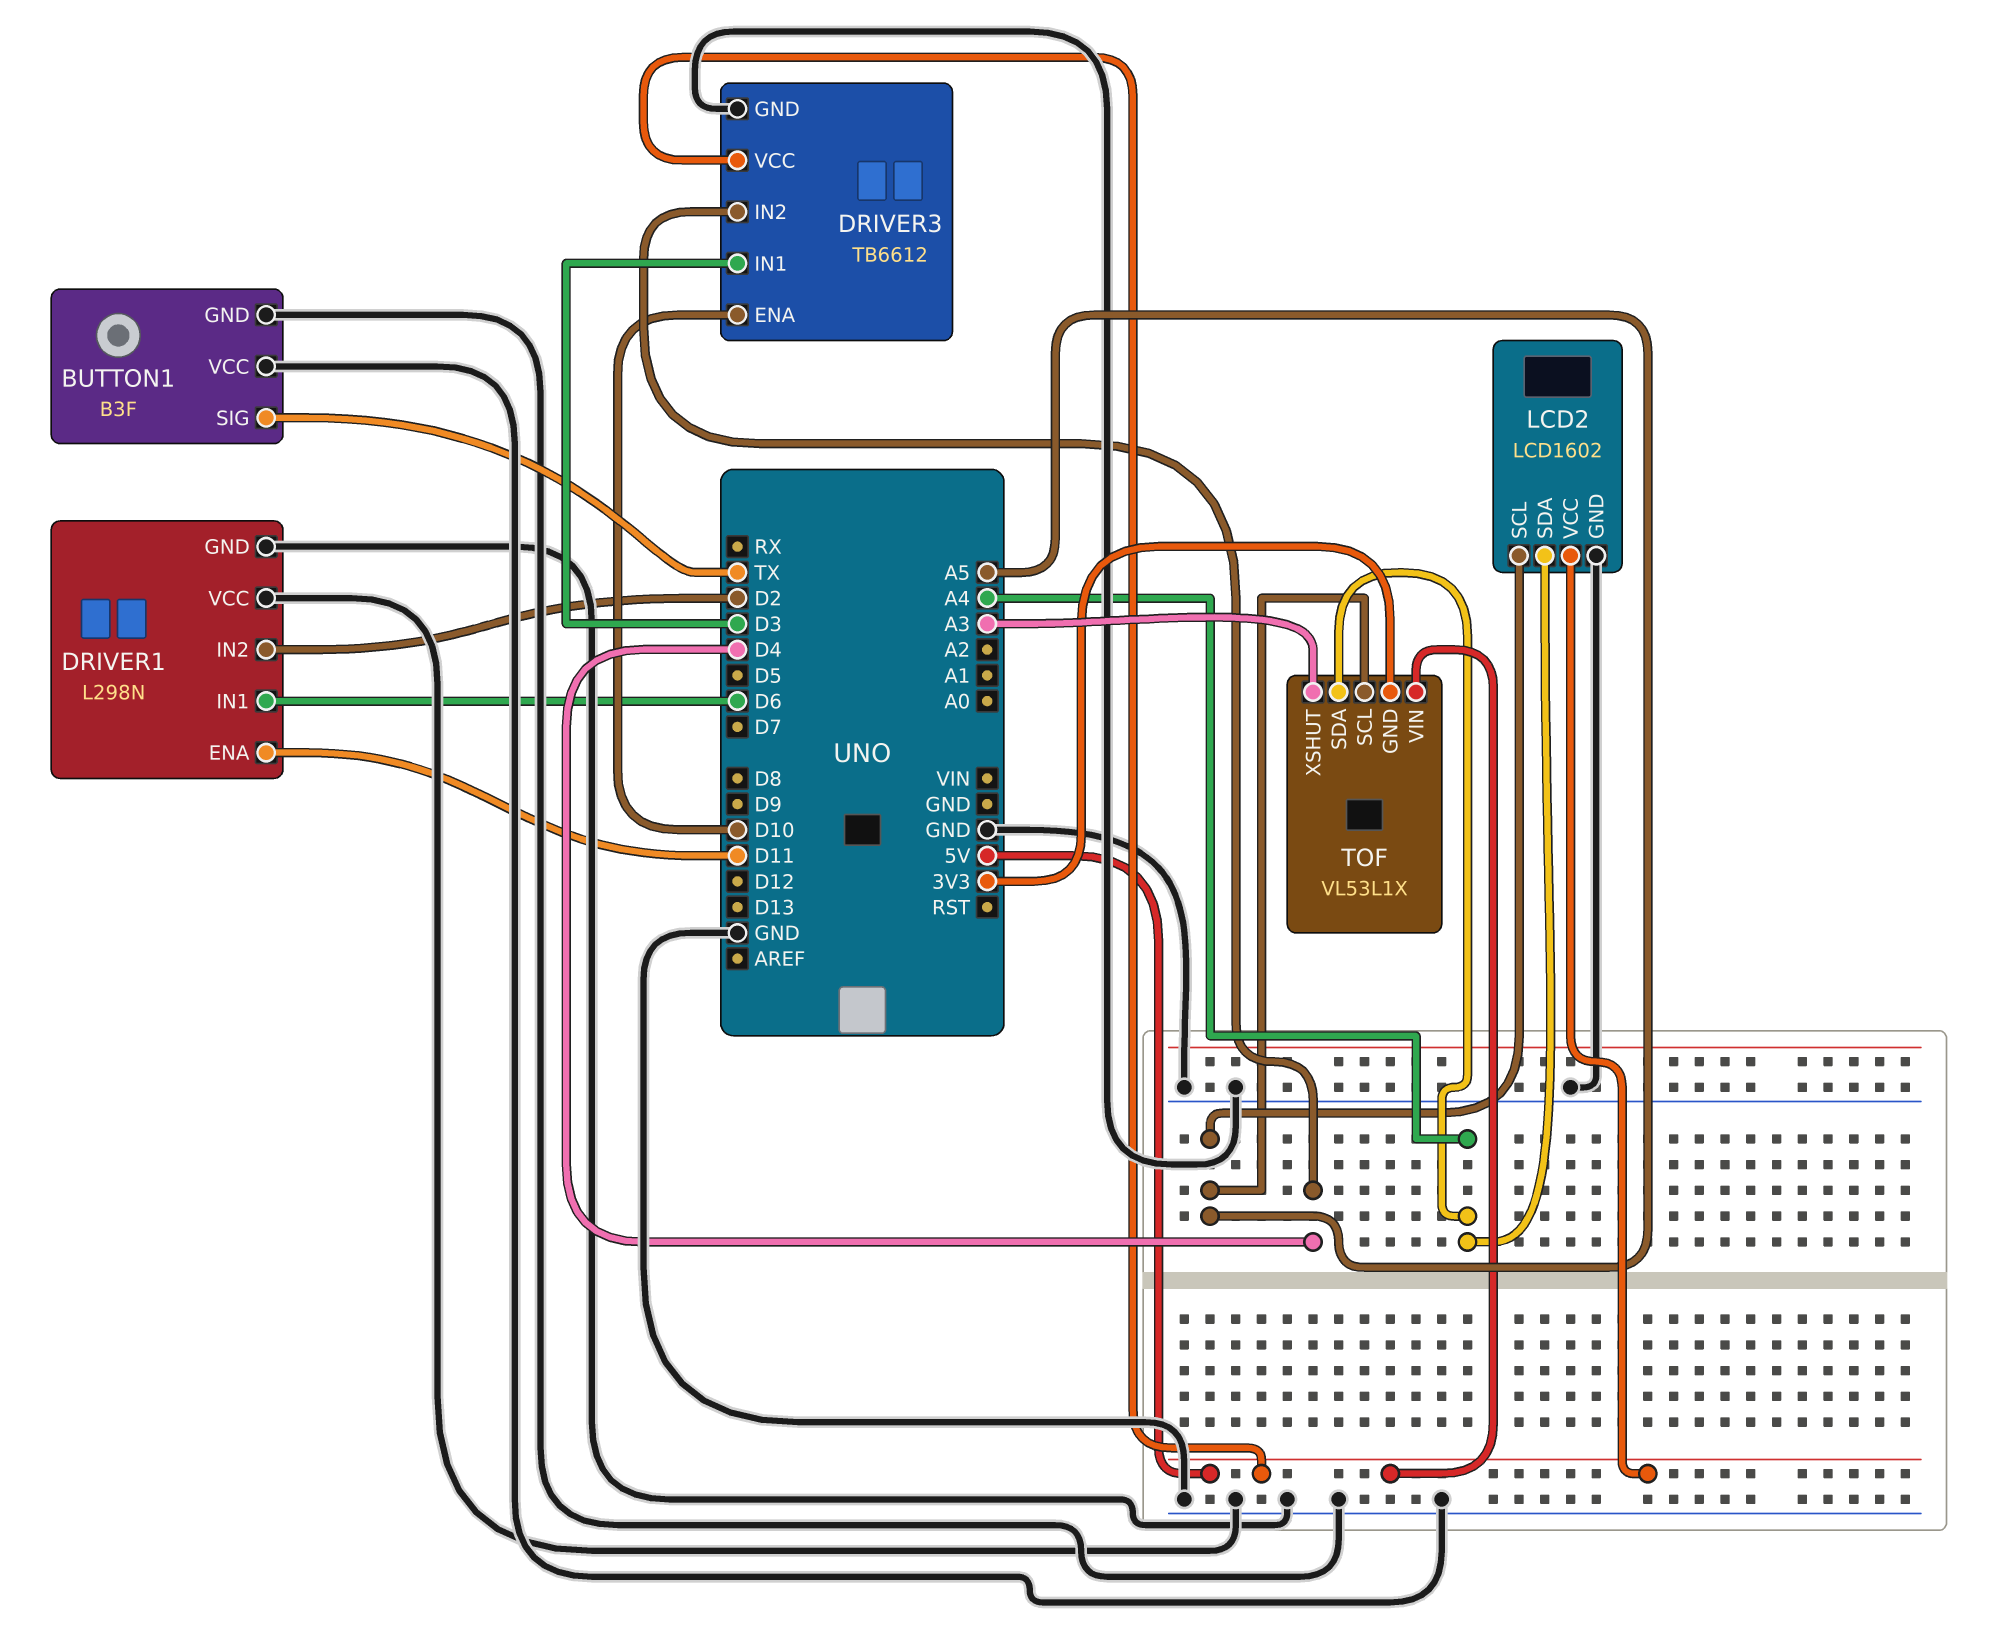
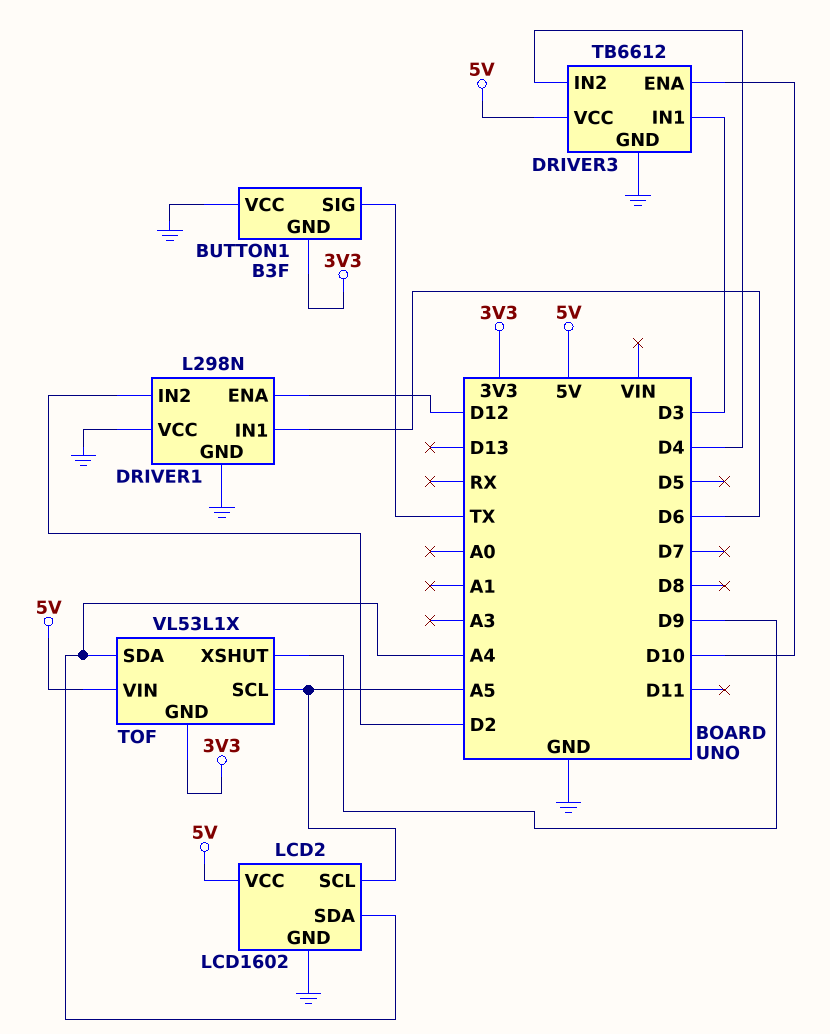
BUTTON1 pin GND: GND -> 3V3
DRIVER1 pin ENA: D11 -> D12
TOF pin XSHUT: A3 -> D9

